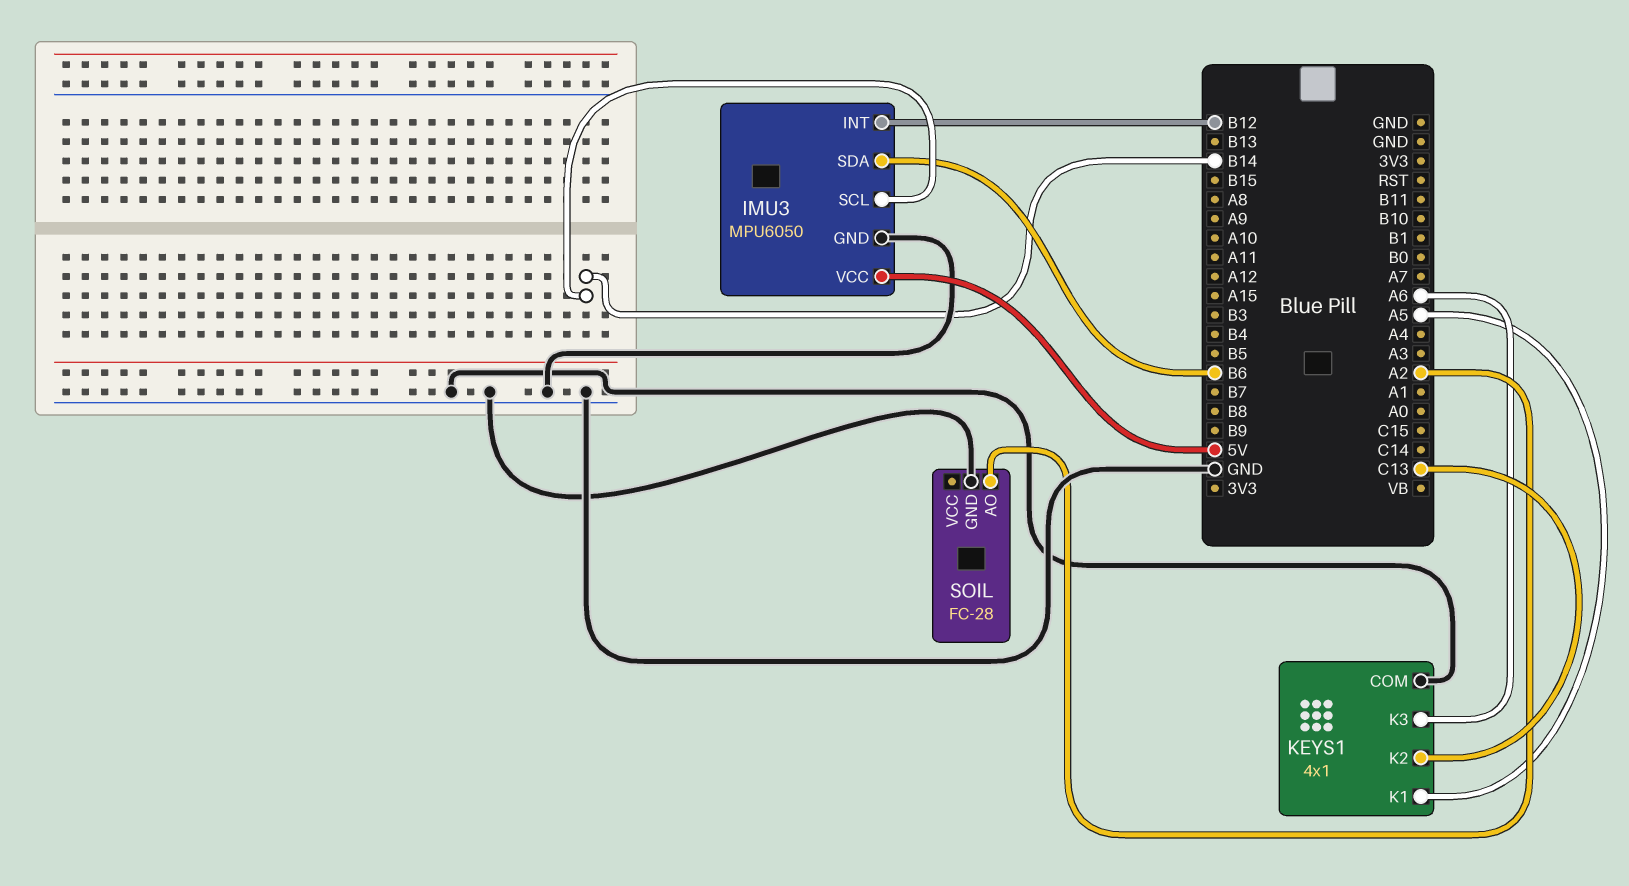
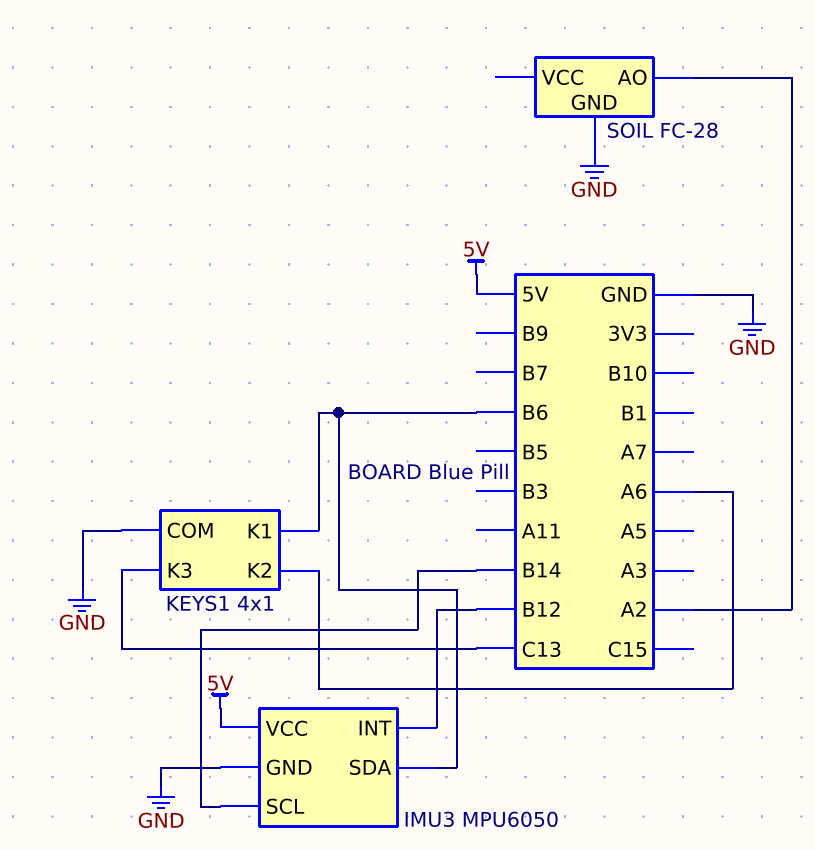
KEYS1 pin K1: A5 -> B6
KEYS1 pin K2: C13 -> A6
KEYS1 pin K3: A6 -> C13

